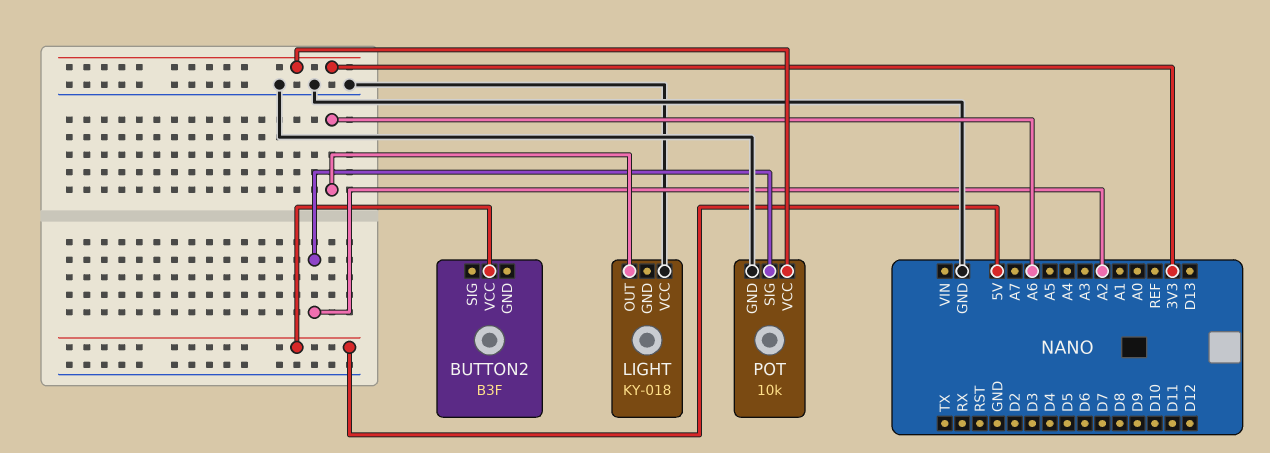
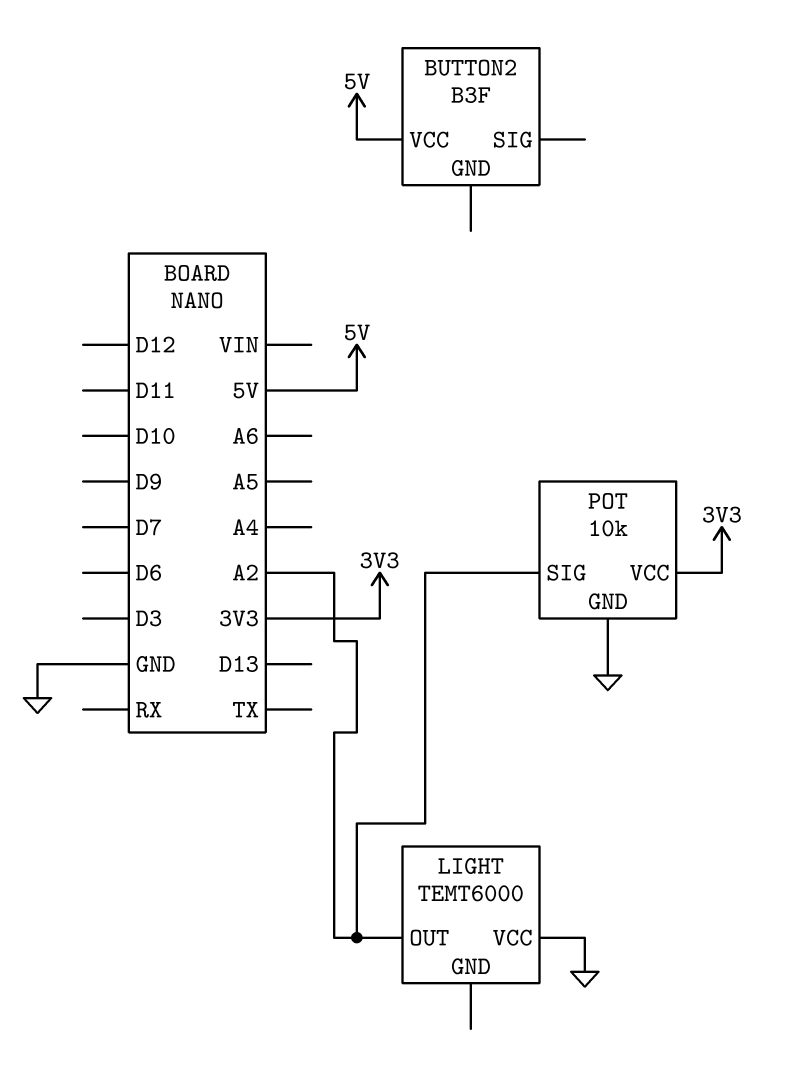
LIGHT: KY-018 -> TEMT6000
LIGHT pin OUT: A6 -> A2

